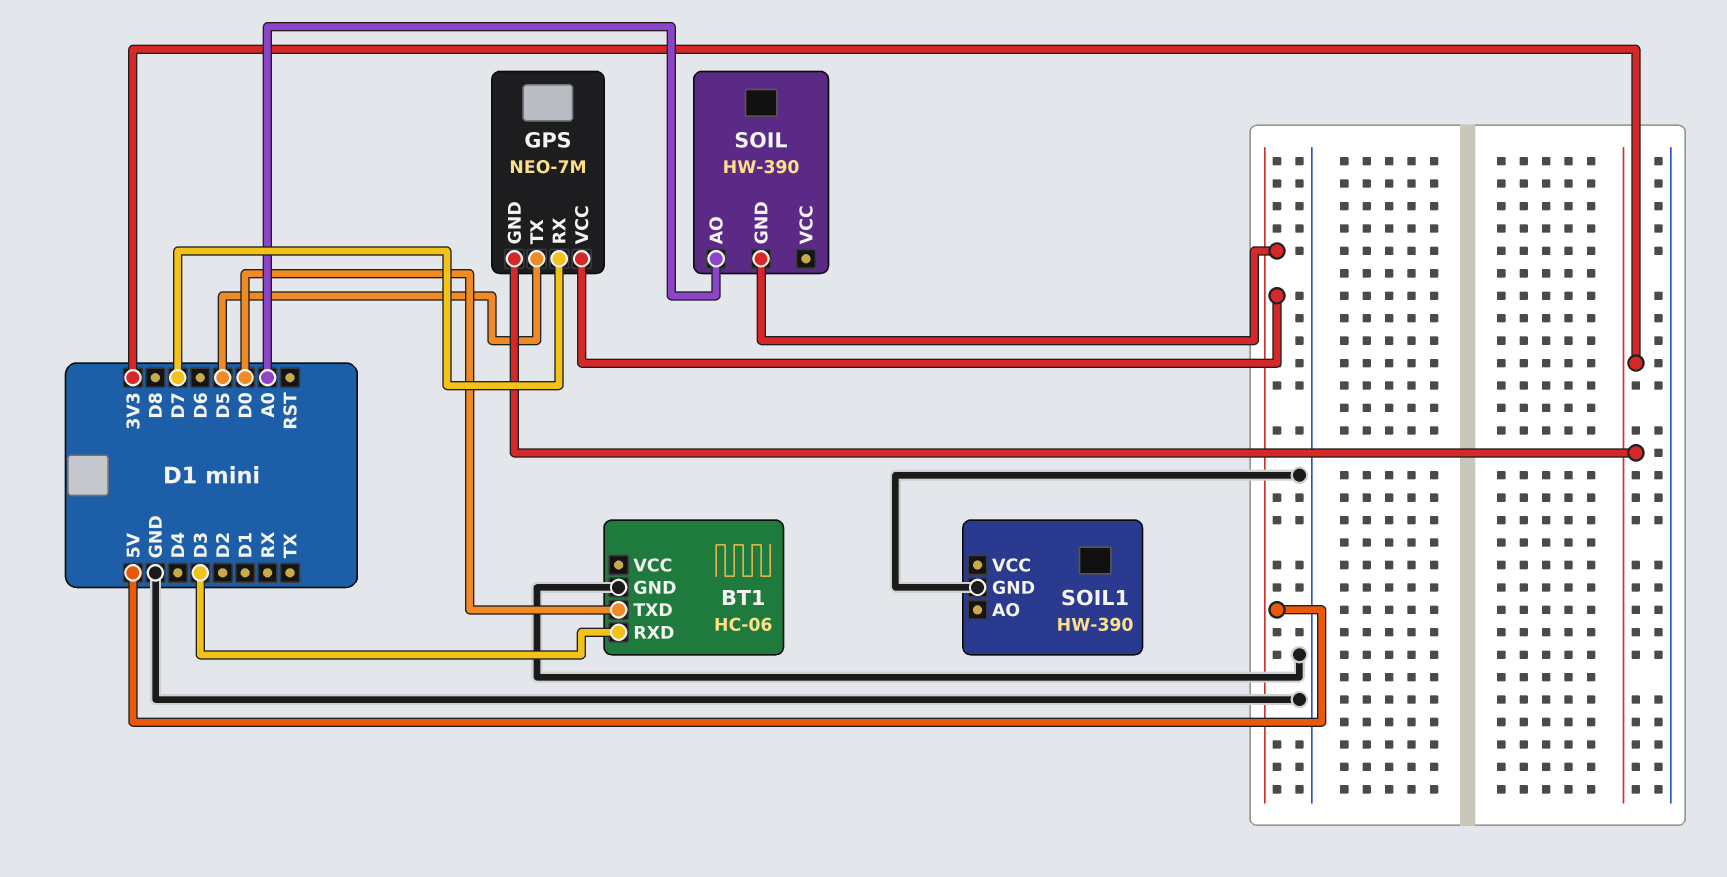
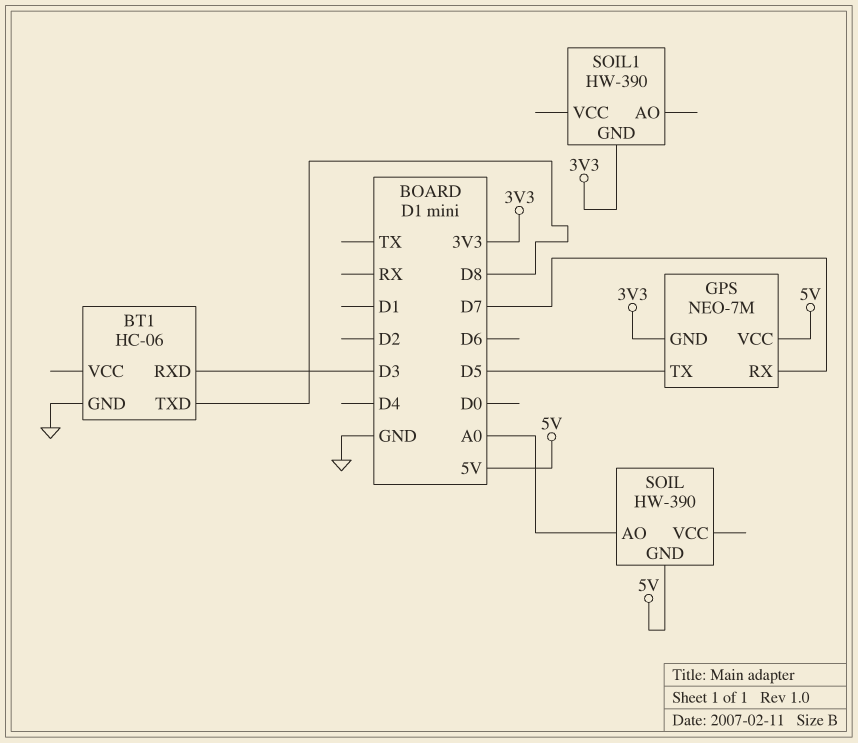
BT1 pin TXD: D0 -> D8
SOIL1 pin GND: GND -> 3V3

